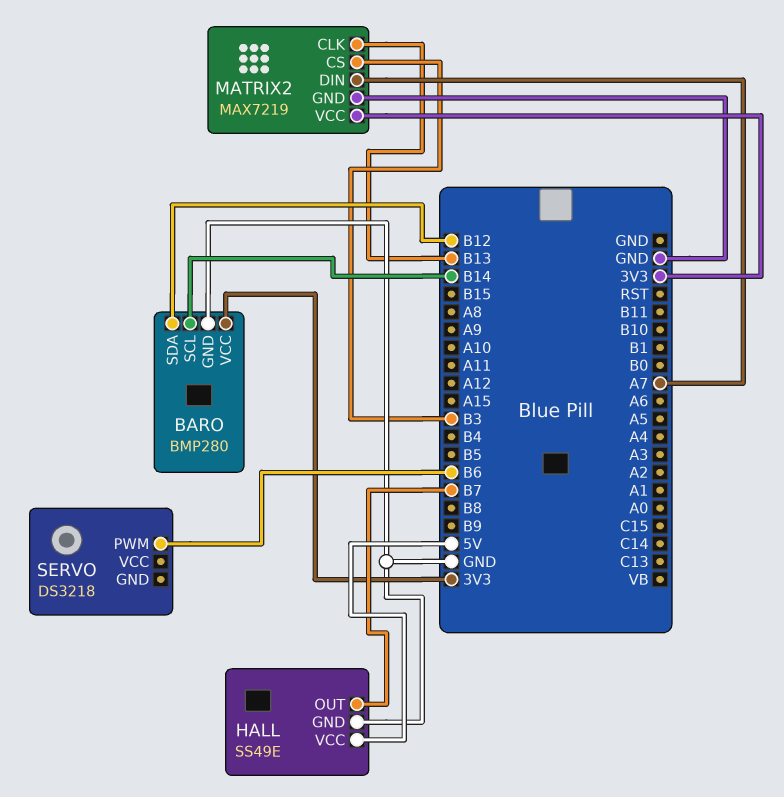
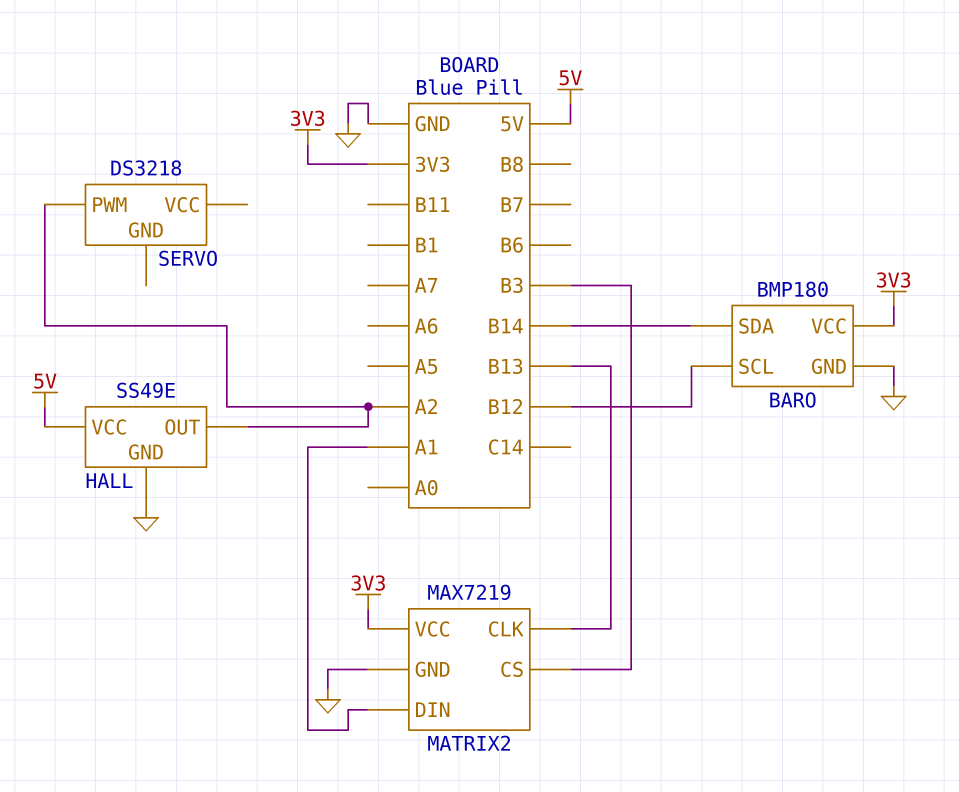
BARO: BMP280 -> BMP180
BARO pin SCL: B14 -> B12
BARO pin SDA: B12 -> B14
HALL pin OUT: B7 -> A2
MATRIX2 pin DIN: A7 -> A1
SERVO pin PWM: B6 -> A2

